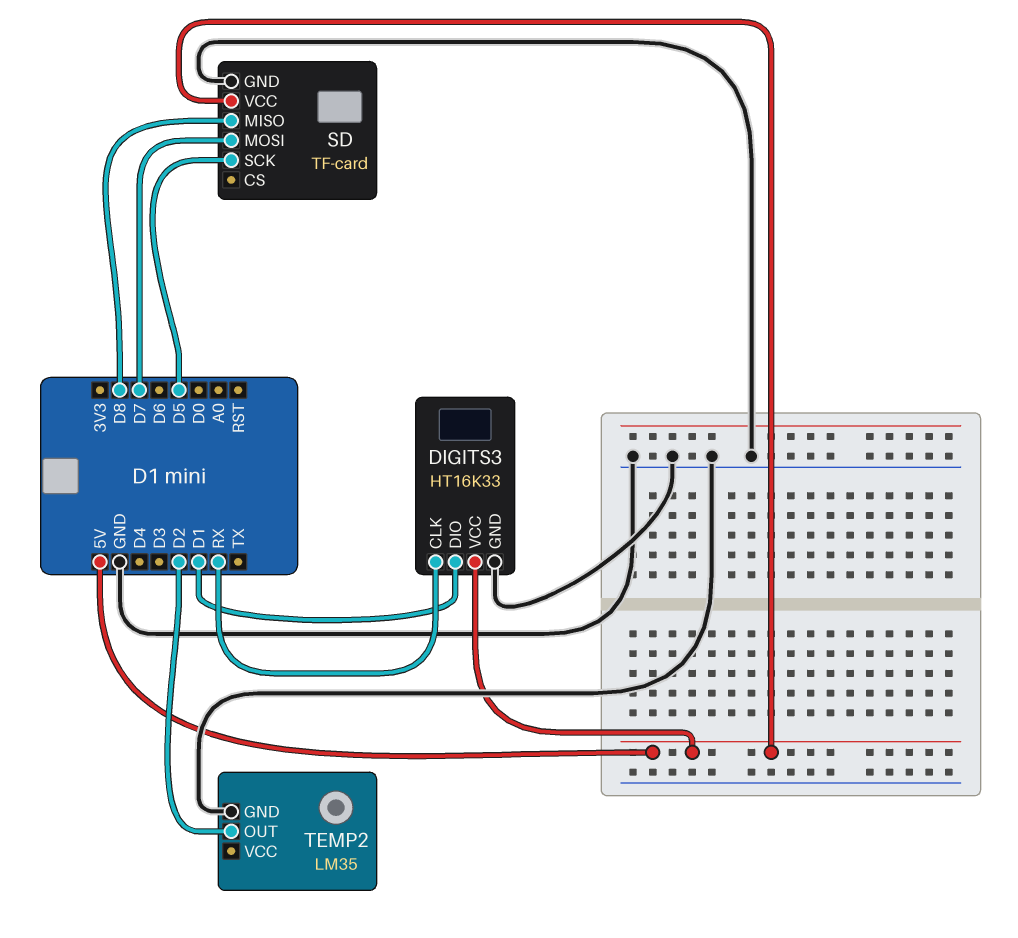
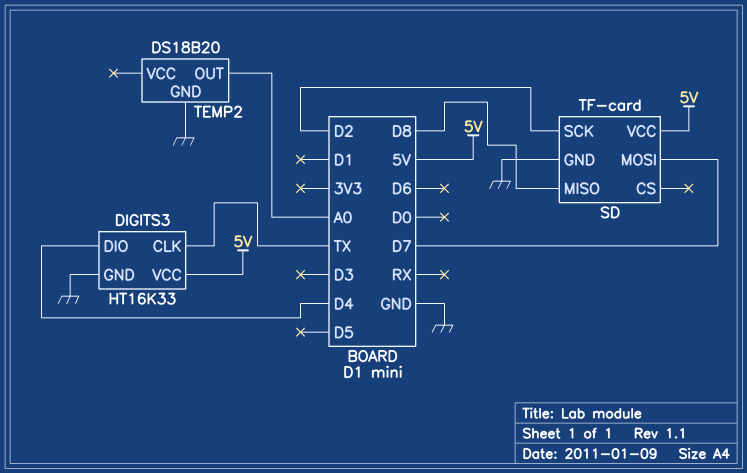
DIGITS3 pin CLK: RX -> TX
DIGITS3 pin DIO: D1 -> D4
SD pin SCK: D5 -> D2
TEMP2: LM35 -> DS18B20
TEMP2 pin OUT: D2 -> A0

